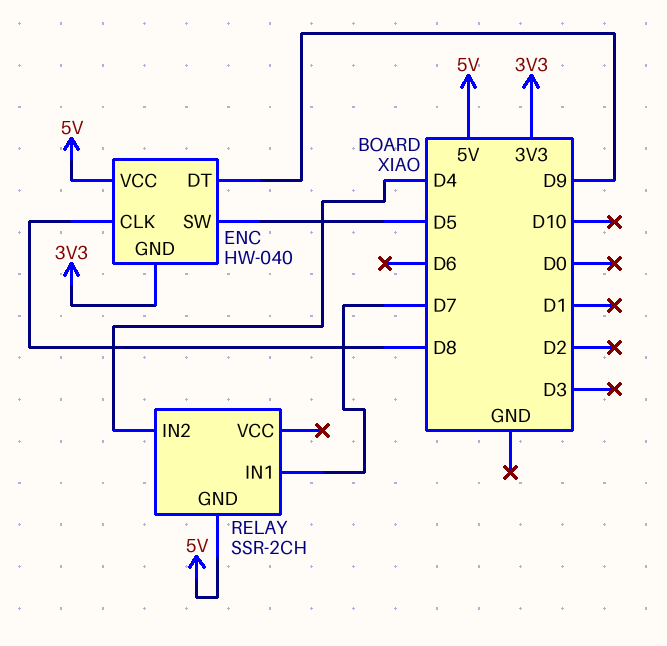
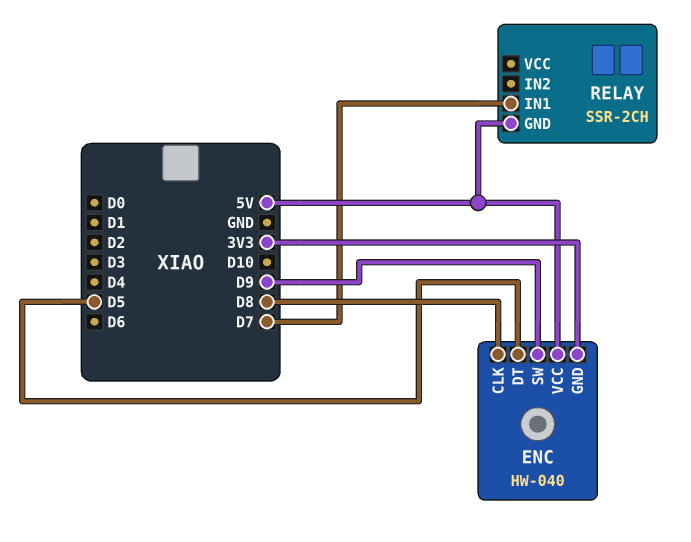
ENC pin DT: D9 -> D5
ENC pin SW: D5 -> D9
RELAY pin IN2: D4 -> none

